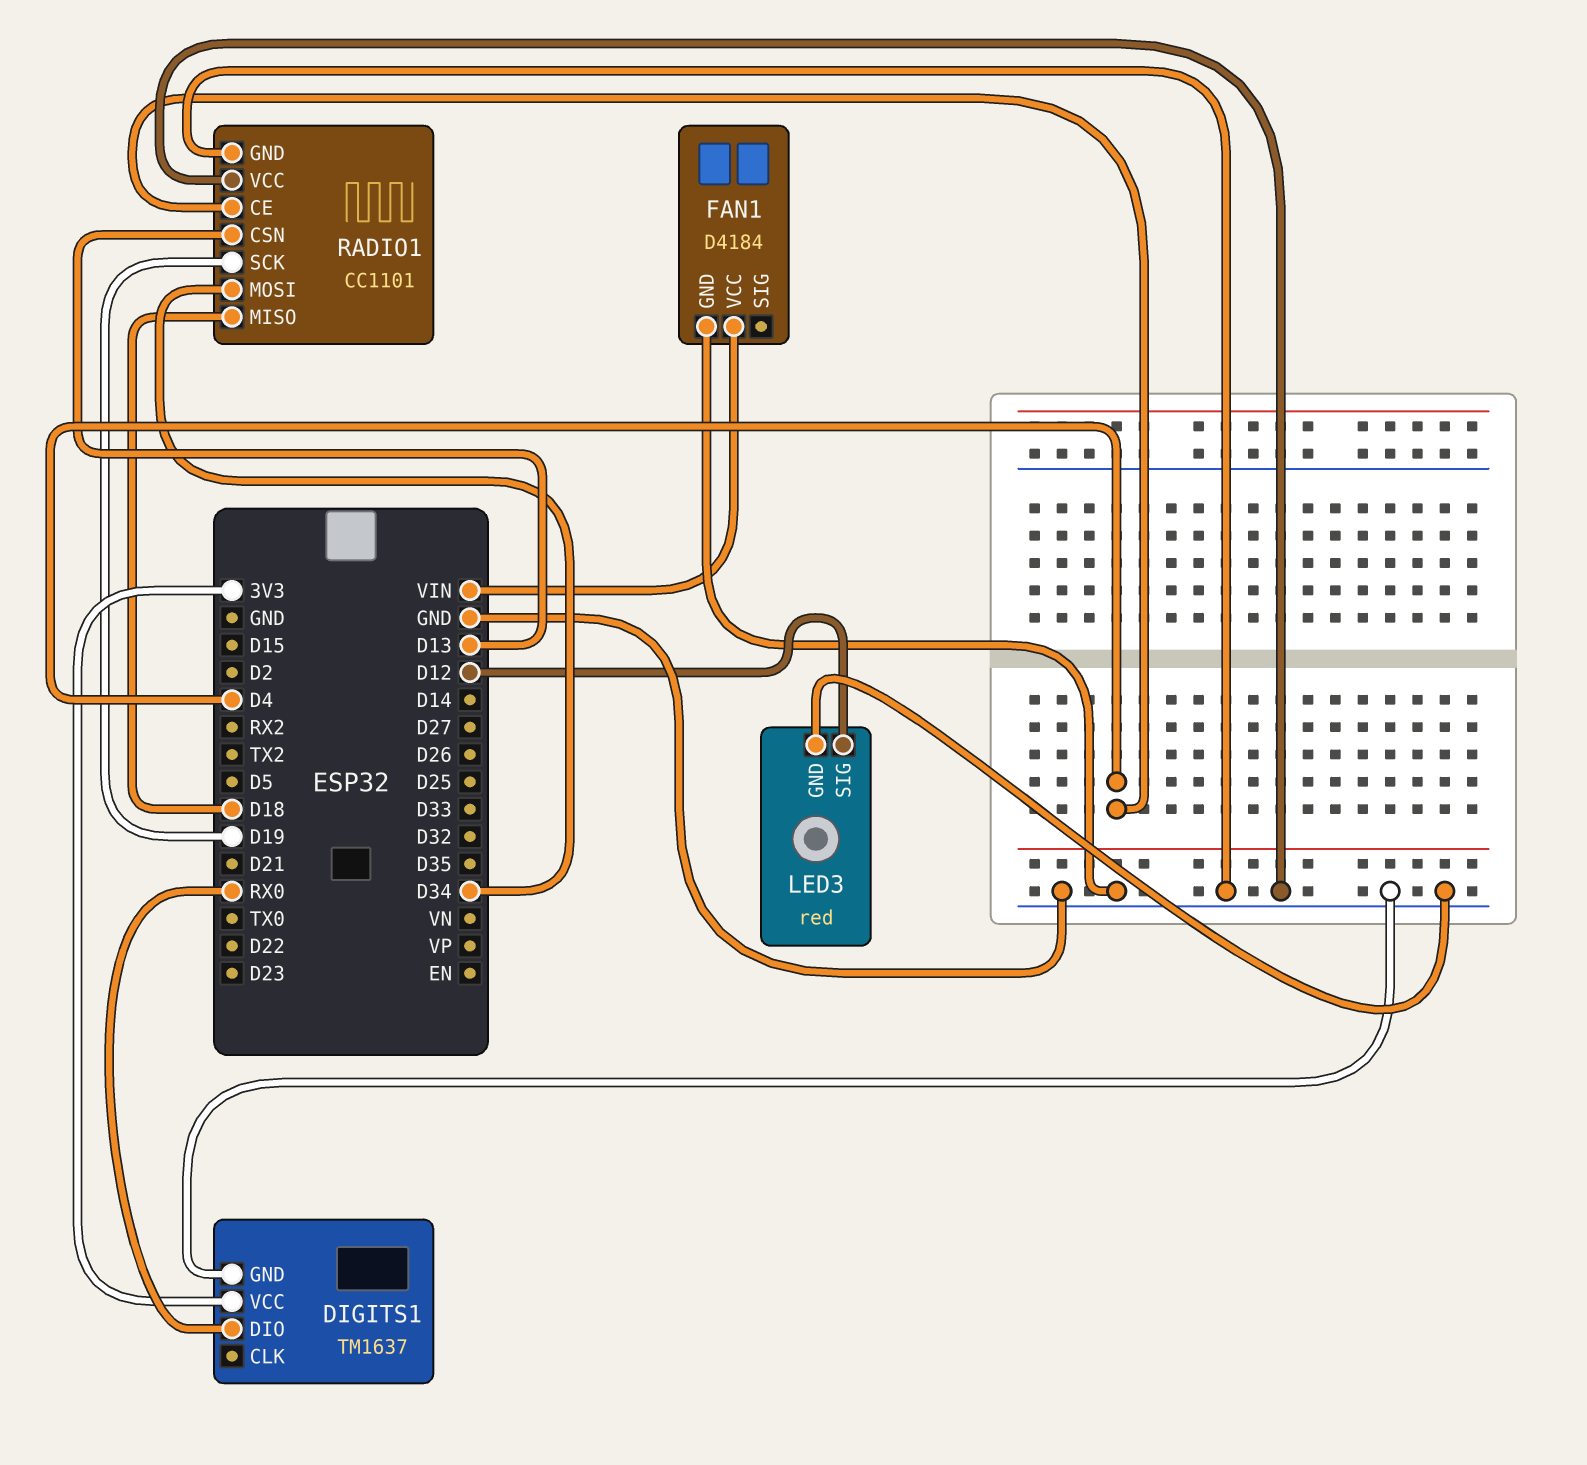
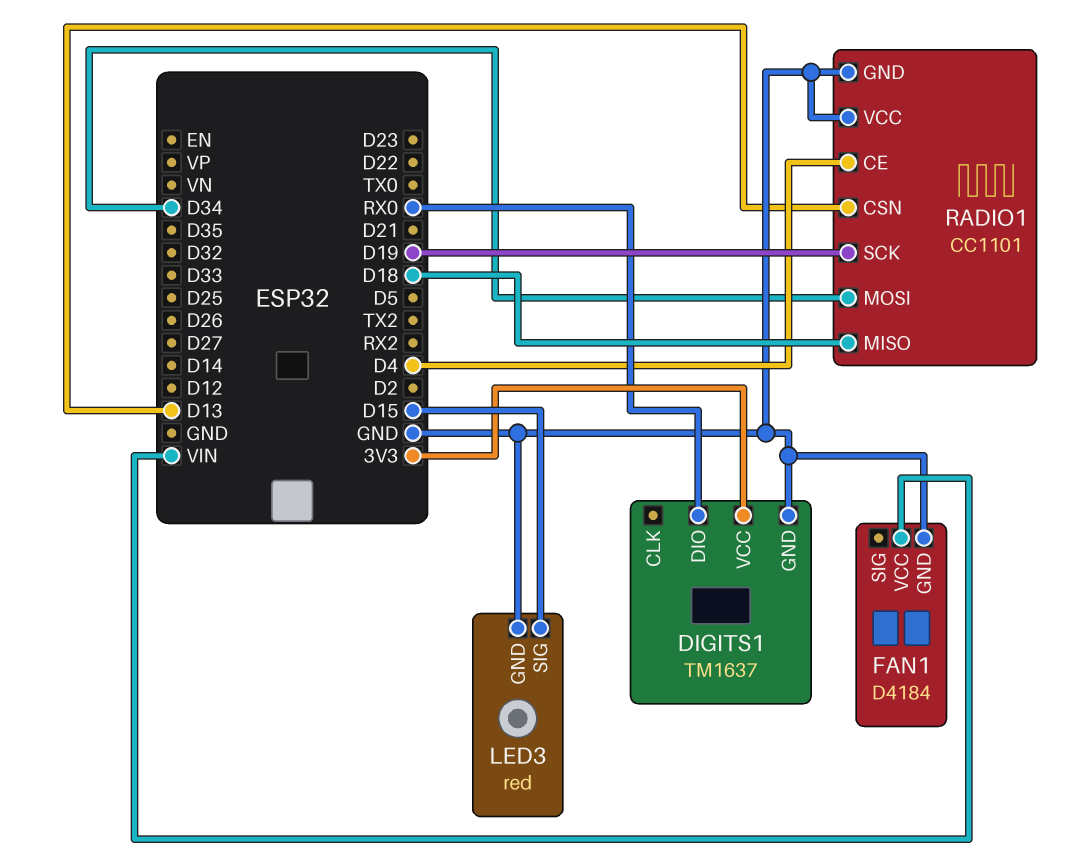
LED3 pin SIG: D12 -> D15

